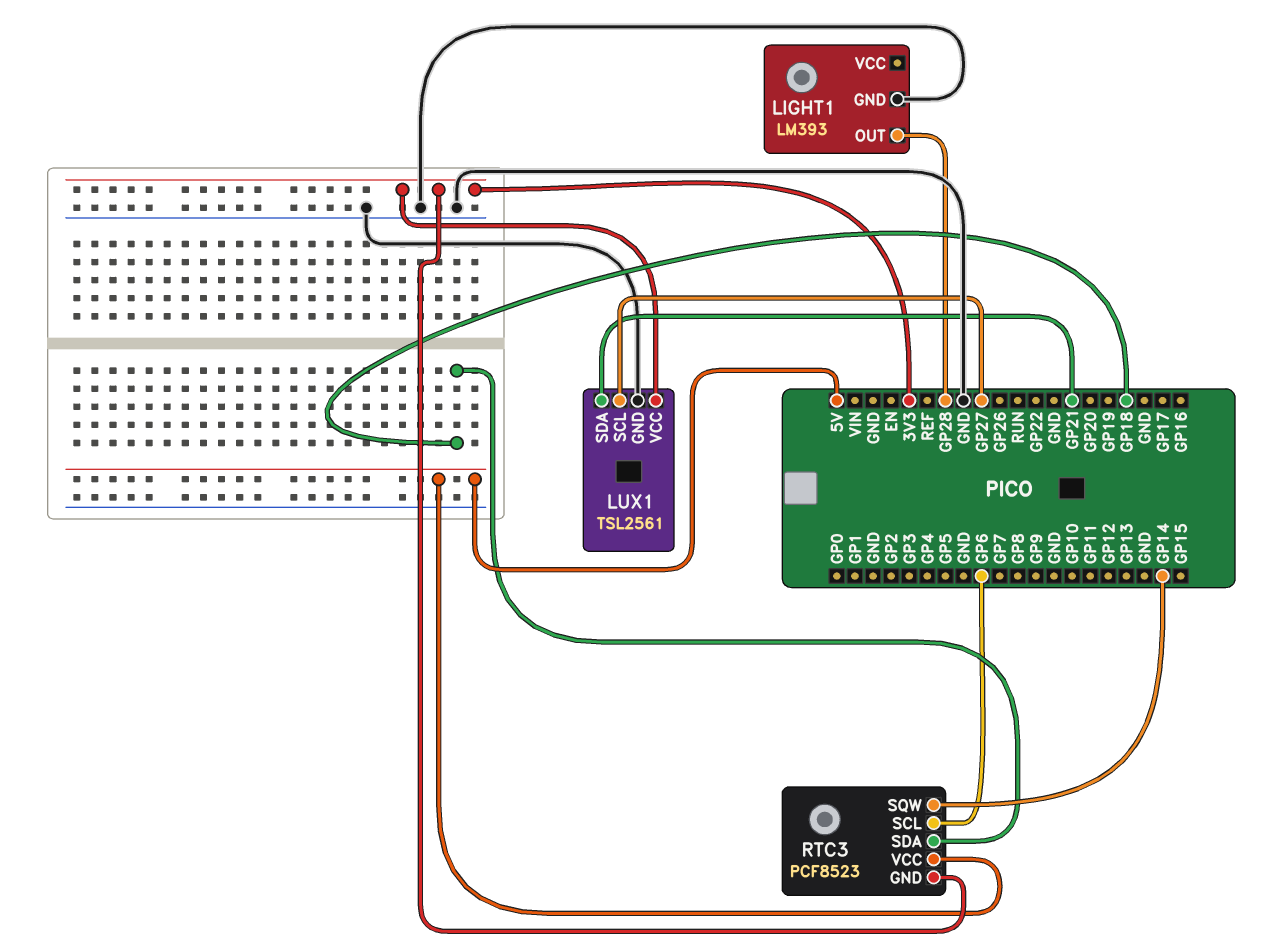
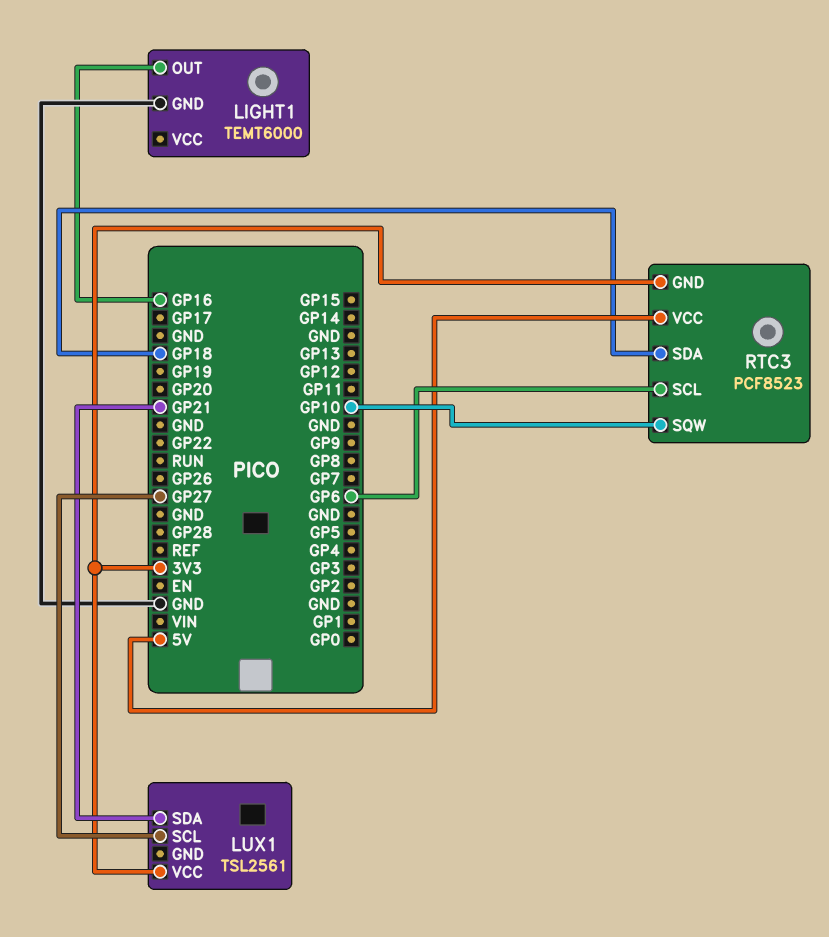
LIGHT1: LM393 -> TEMT6000
LIGHT1 pin OUT: GP28 -> GP16
LUX1 pin GND: GND -> none
RTC3 pin SQW: GP14 -> GP10

